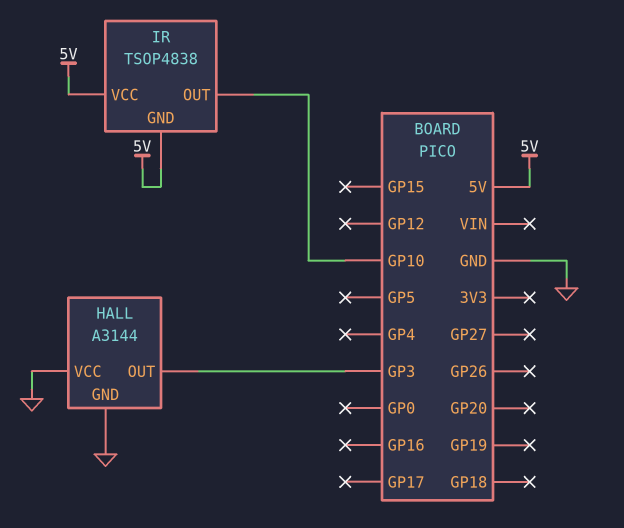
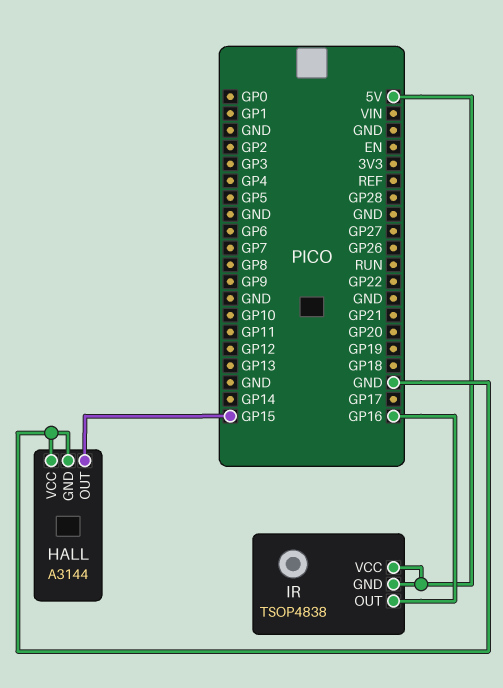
HALL pin OUT: GP3 -> GP15
IR pin OUT: GP10 -> GP16

